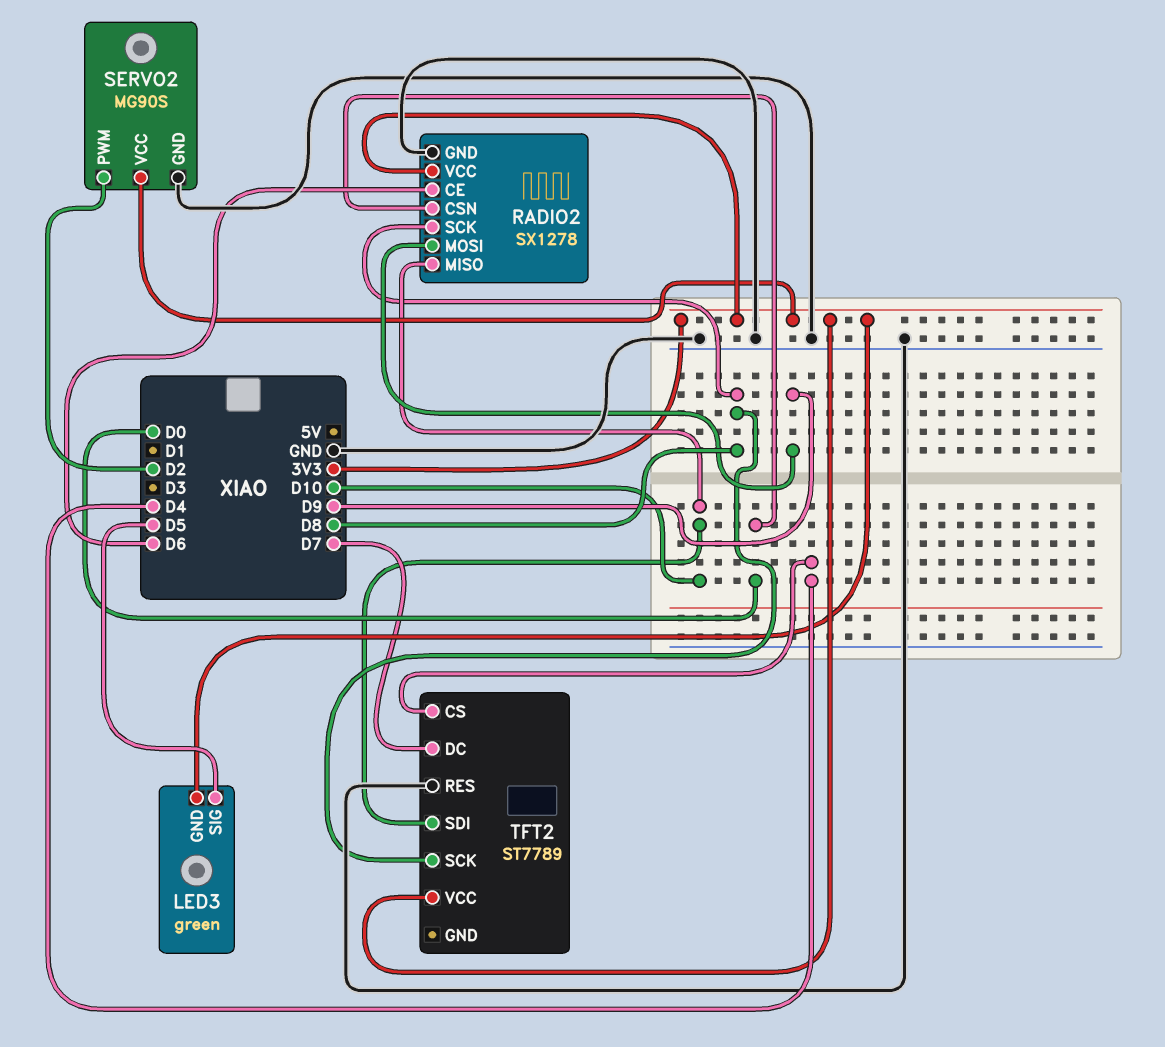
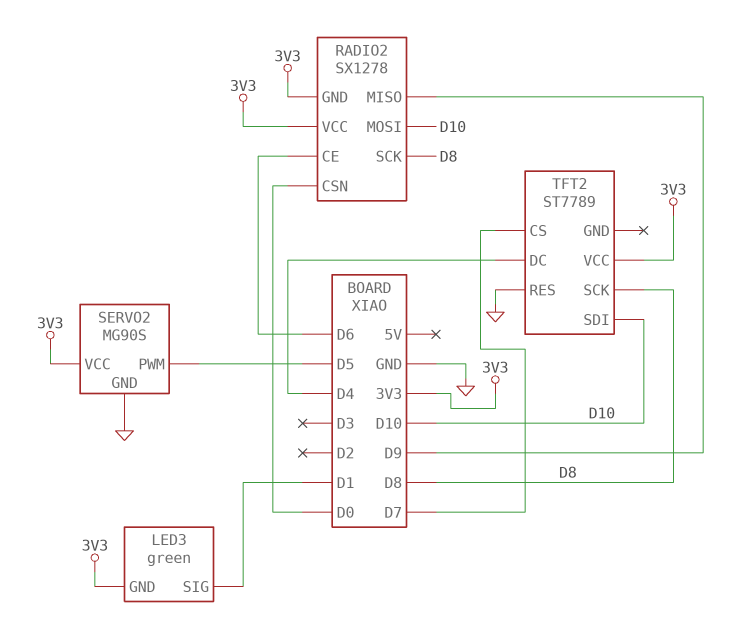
LED3 pin SIG: D5 -> D1
RADIO2 pin GND: GND -> 3V3
RADIO2 pin MISO: D10 -> D9
RADIO2 pin MOSI: D9 -> D10
SERVO2 pin PWM: D2 -> D5
TFT2 pin CS: D4 -> D7
TFT2 pin DC: D7 -> D4

